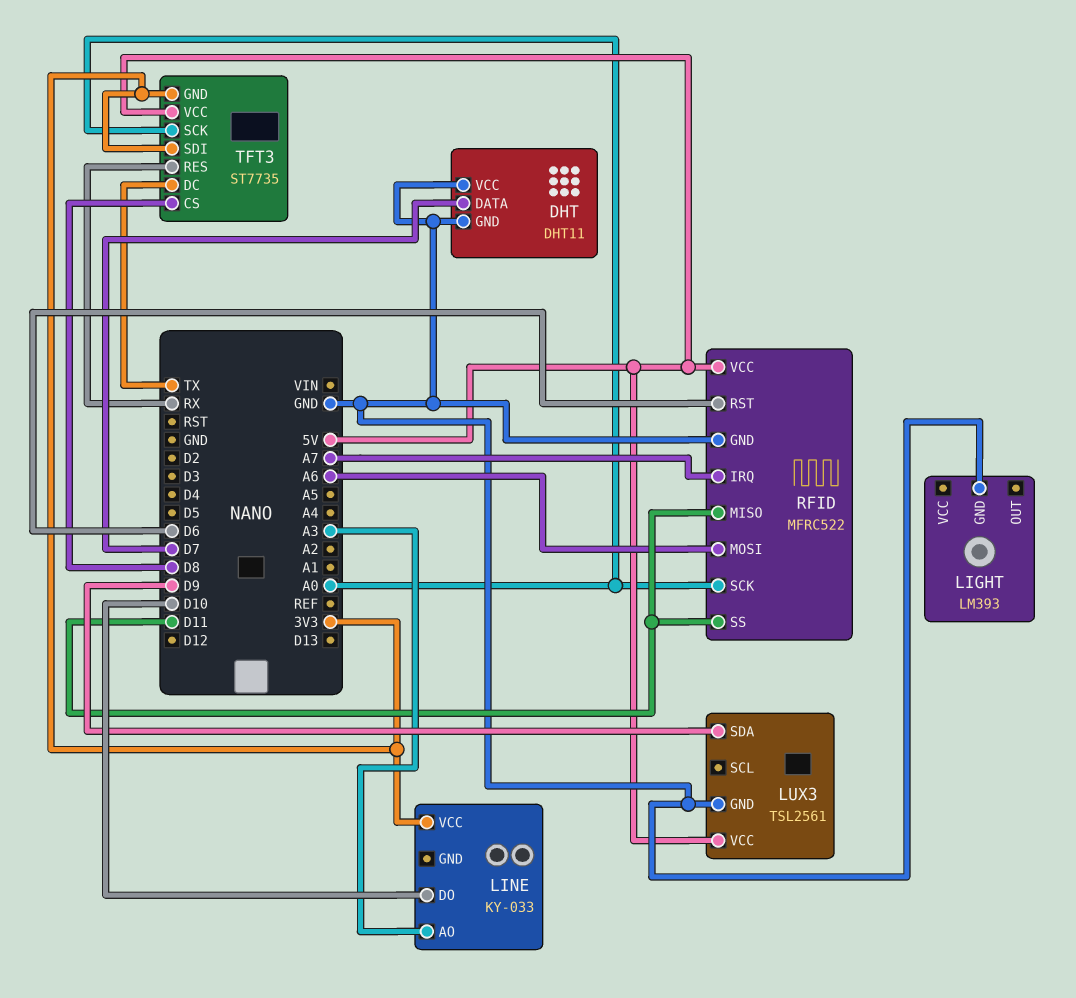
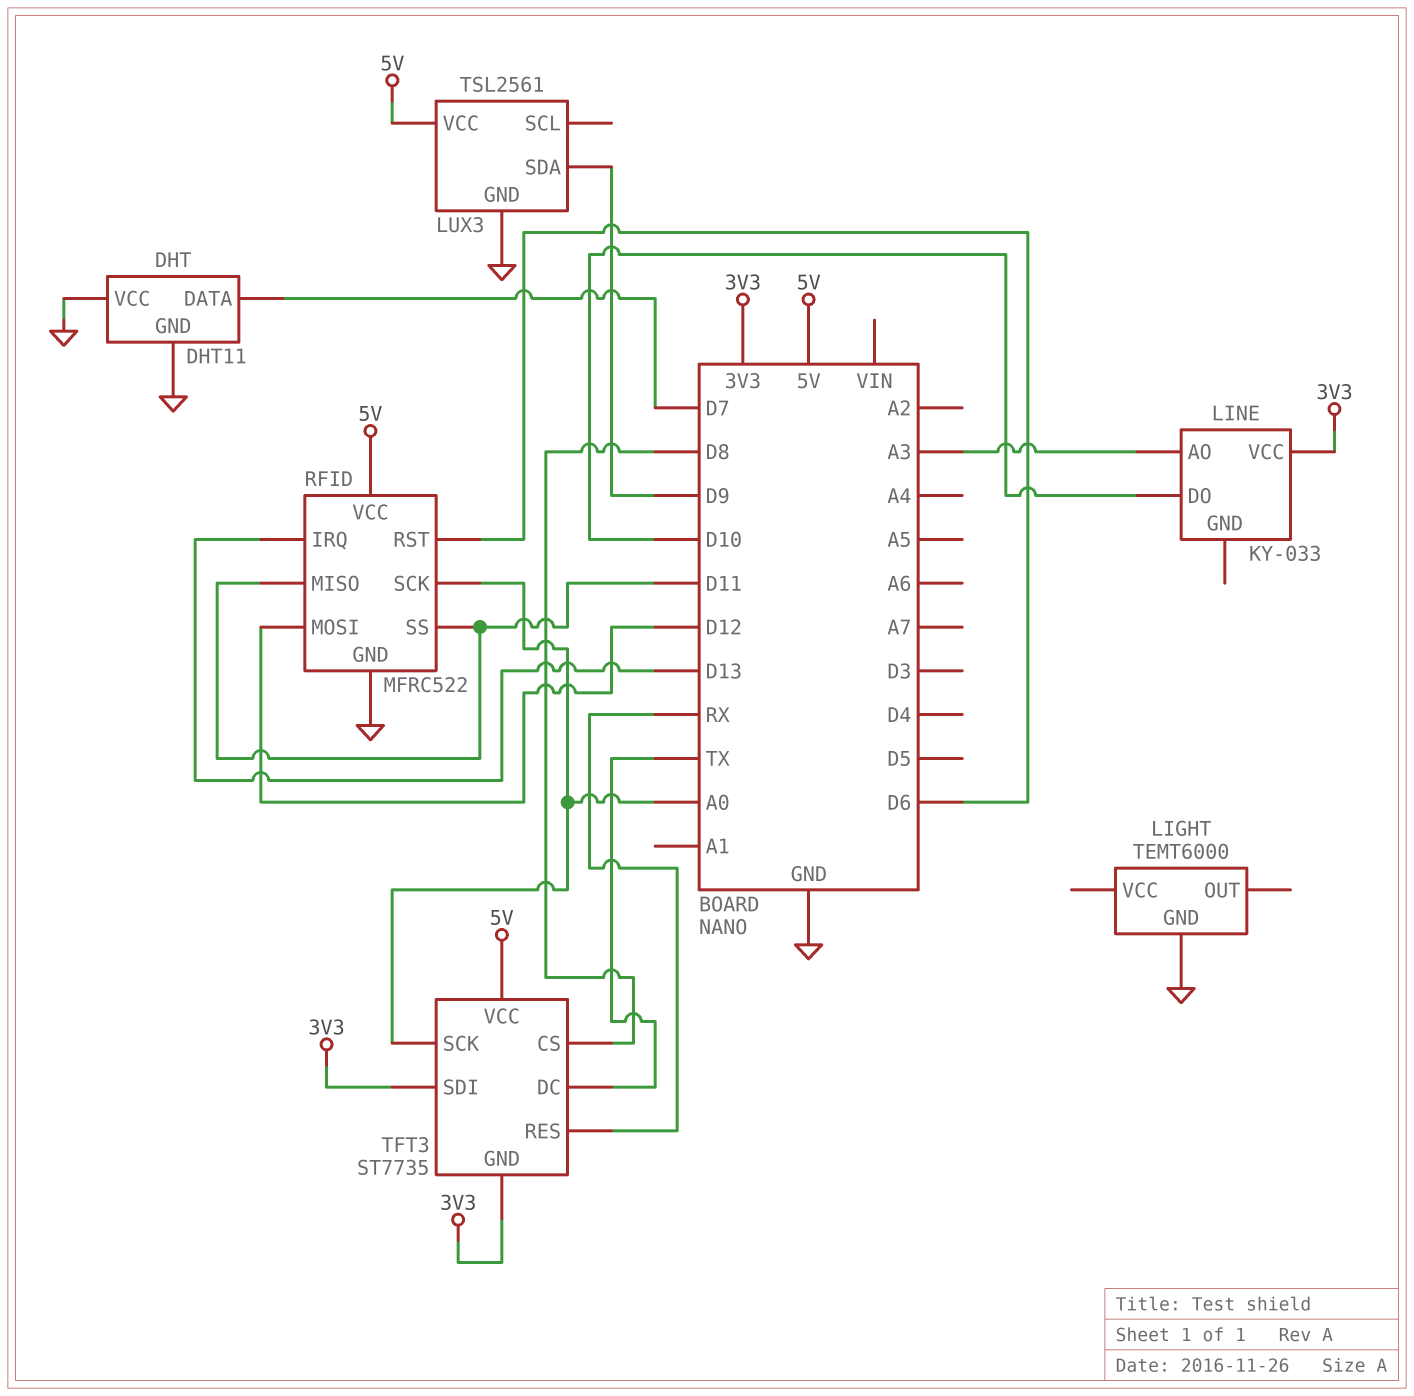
LIGHT: LM393 -> TEMT6000
RFID pin IRQ: A7 -> D13
RFID pin MOSI: A6 -> D12

